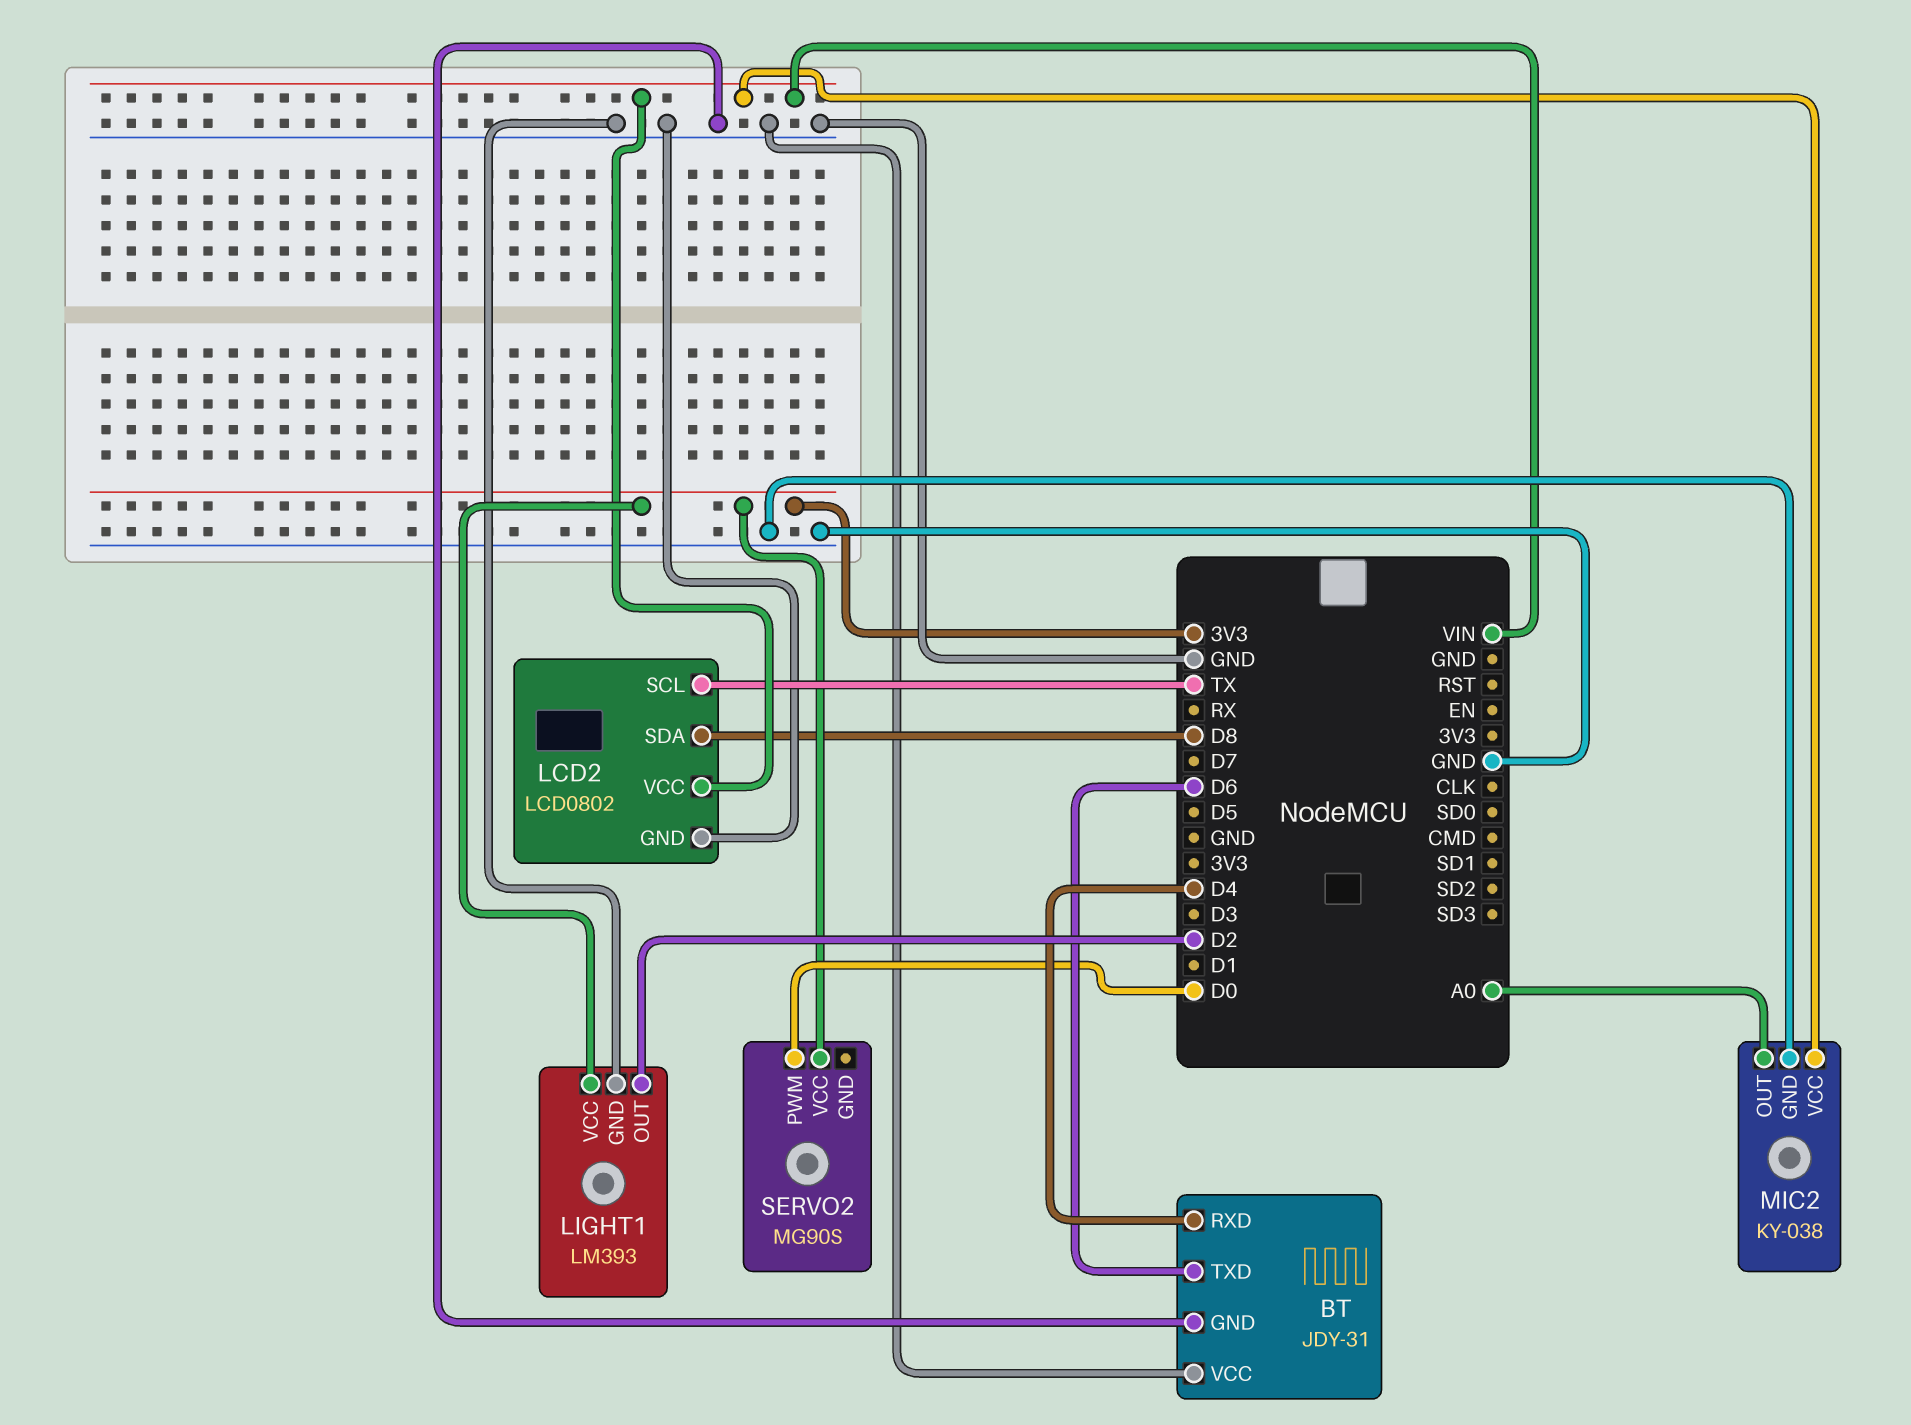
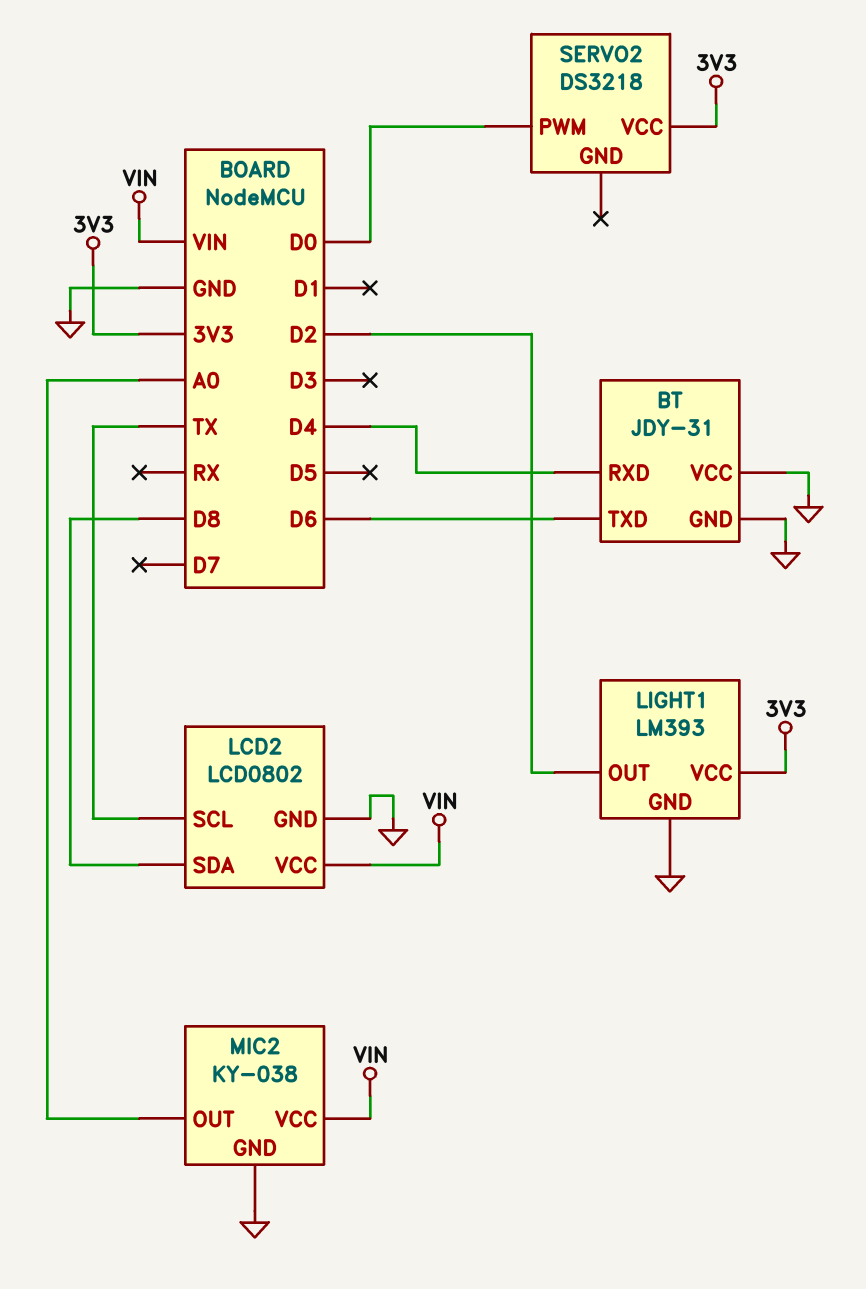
SERVO2: MG90S -> DS3218

